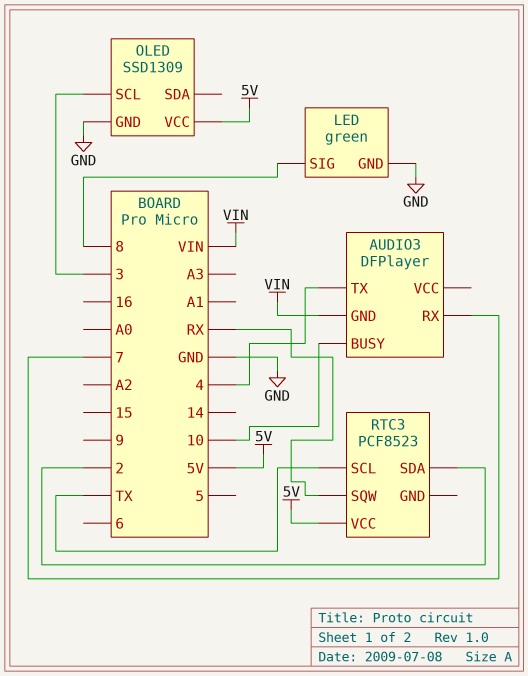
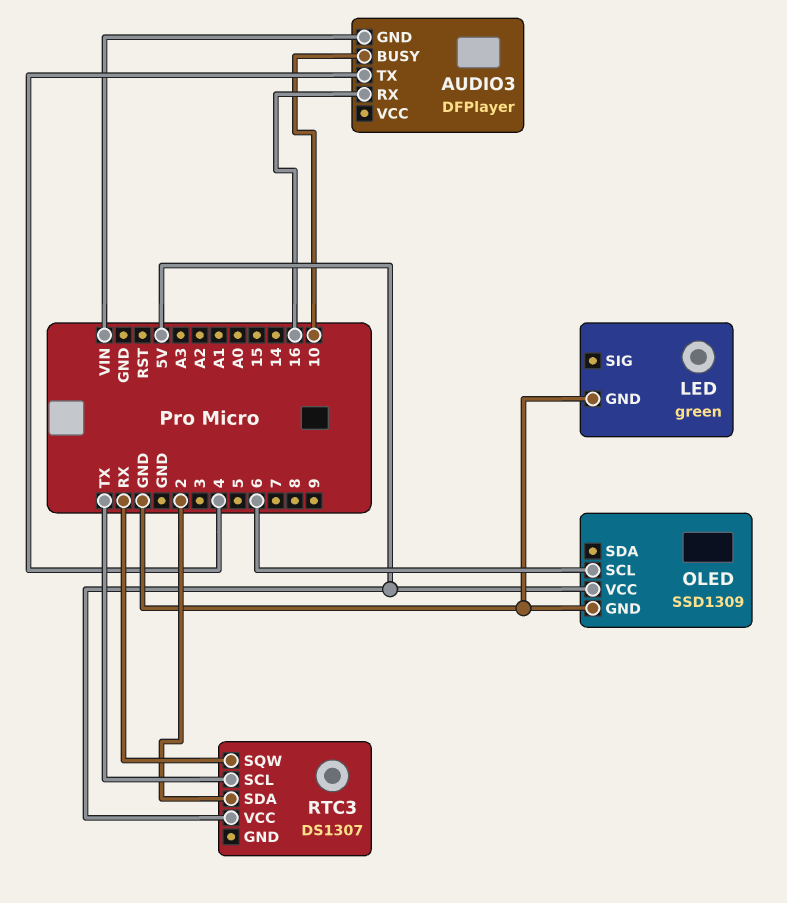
AUDIO3 pin RX: 7 -> 16
LED pin SIG: 8 -> none
OLED pin SCL: 3 -> 6
RTC3: PCF8523 -> DS1307

